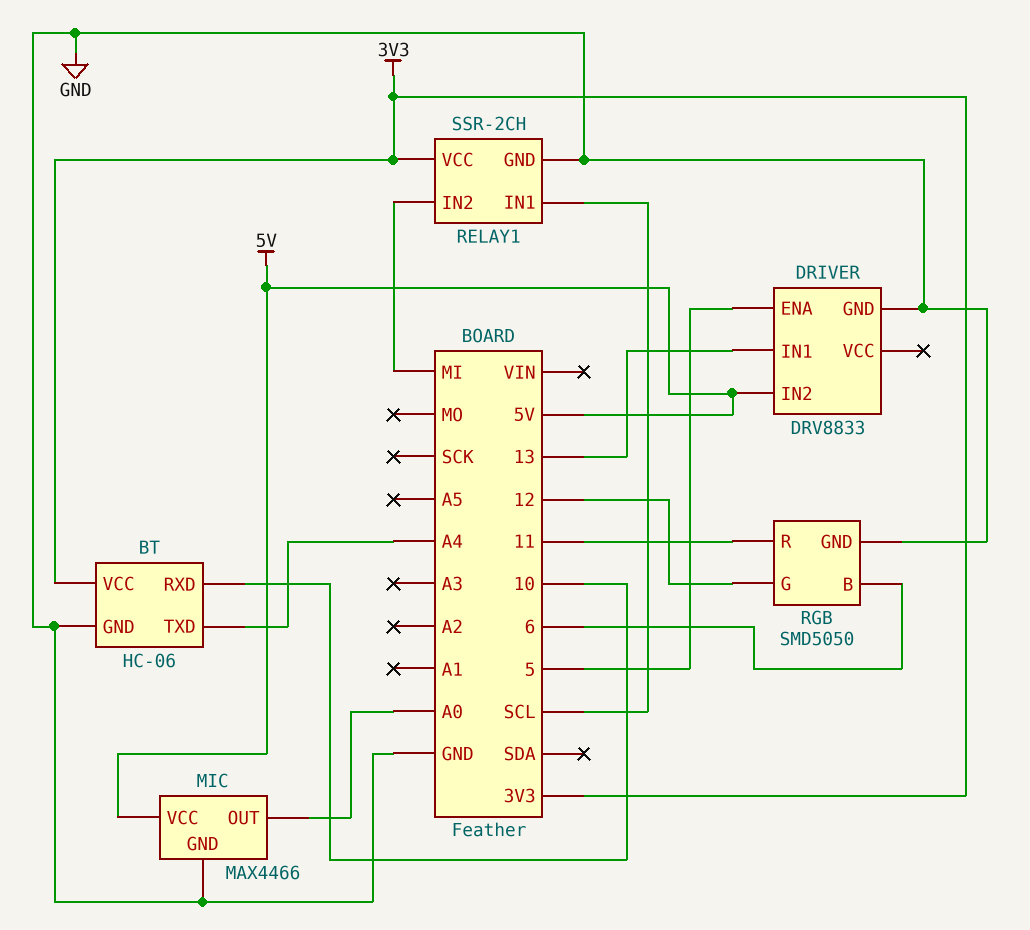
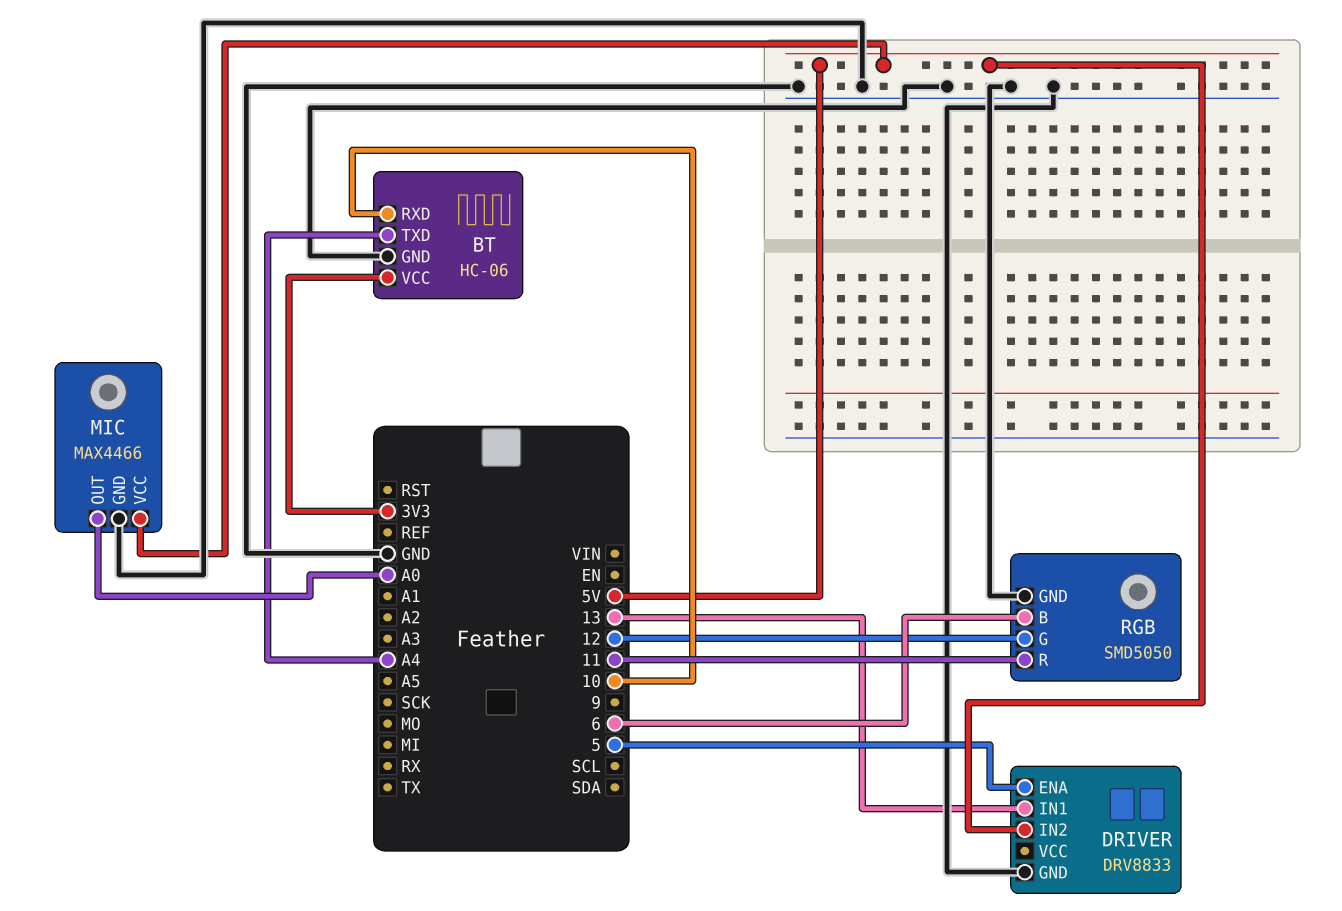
RELAY1: SSR-2CH -> none
RELAY1 pin GND: GND -> none
RELAY1 pin IN1: SCL -> none
RELAY1 pin IN2: MI -> none
RELAY1 pin VCC: 3V3 -> none

